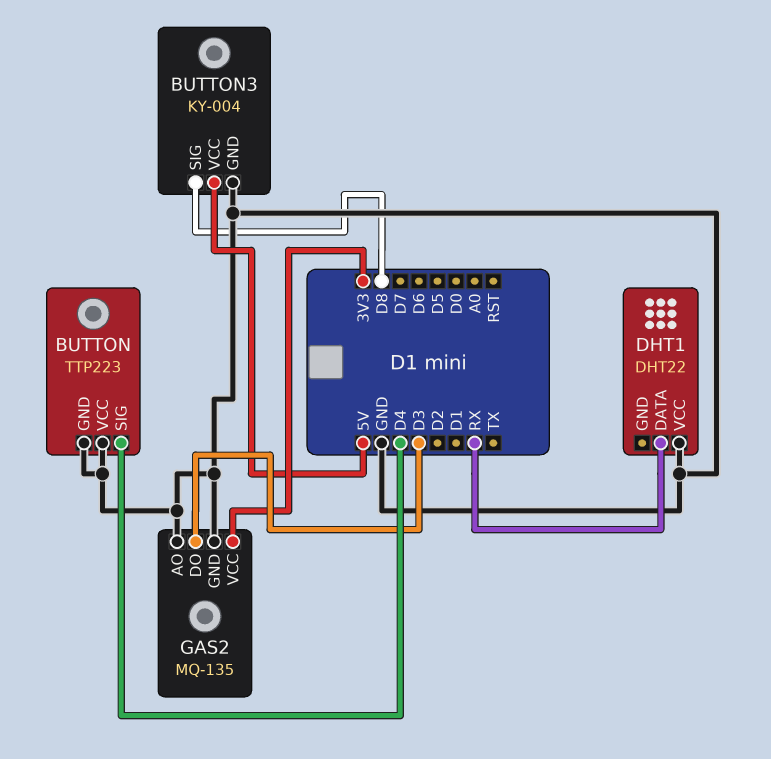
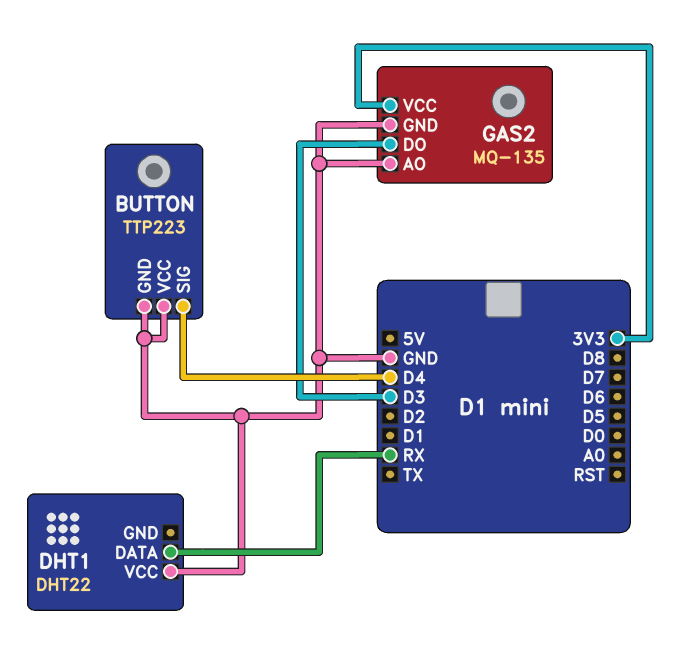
BUTTON3: KY-004 -> none
BUTTON3 pin GND: GND -> none
BUTTON3 pin SIG: D8 -> none
BUTTON3 pin VCC: 5V -> none

